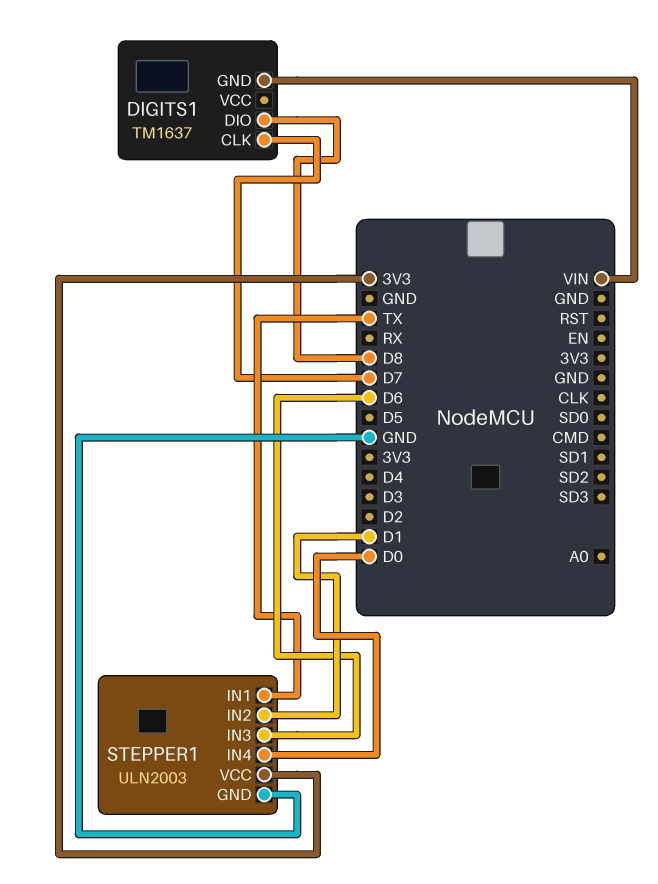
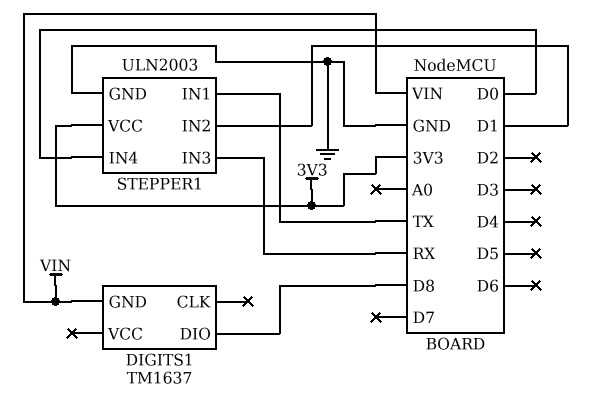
DIGITS1 pin CLK: D7 -> none
STEPPER1 pin IN3: D6 -> RX

